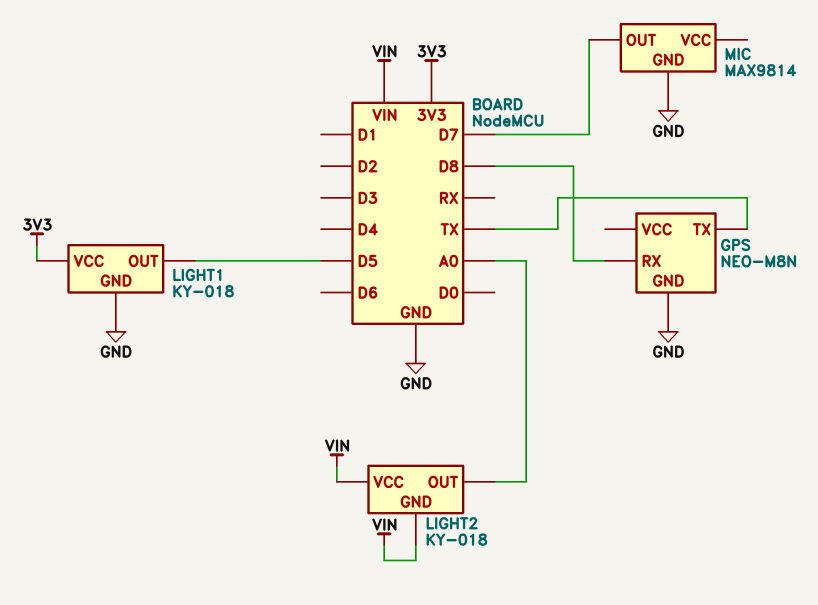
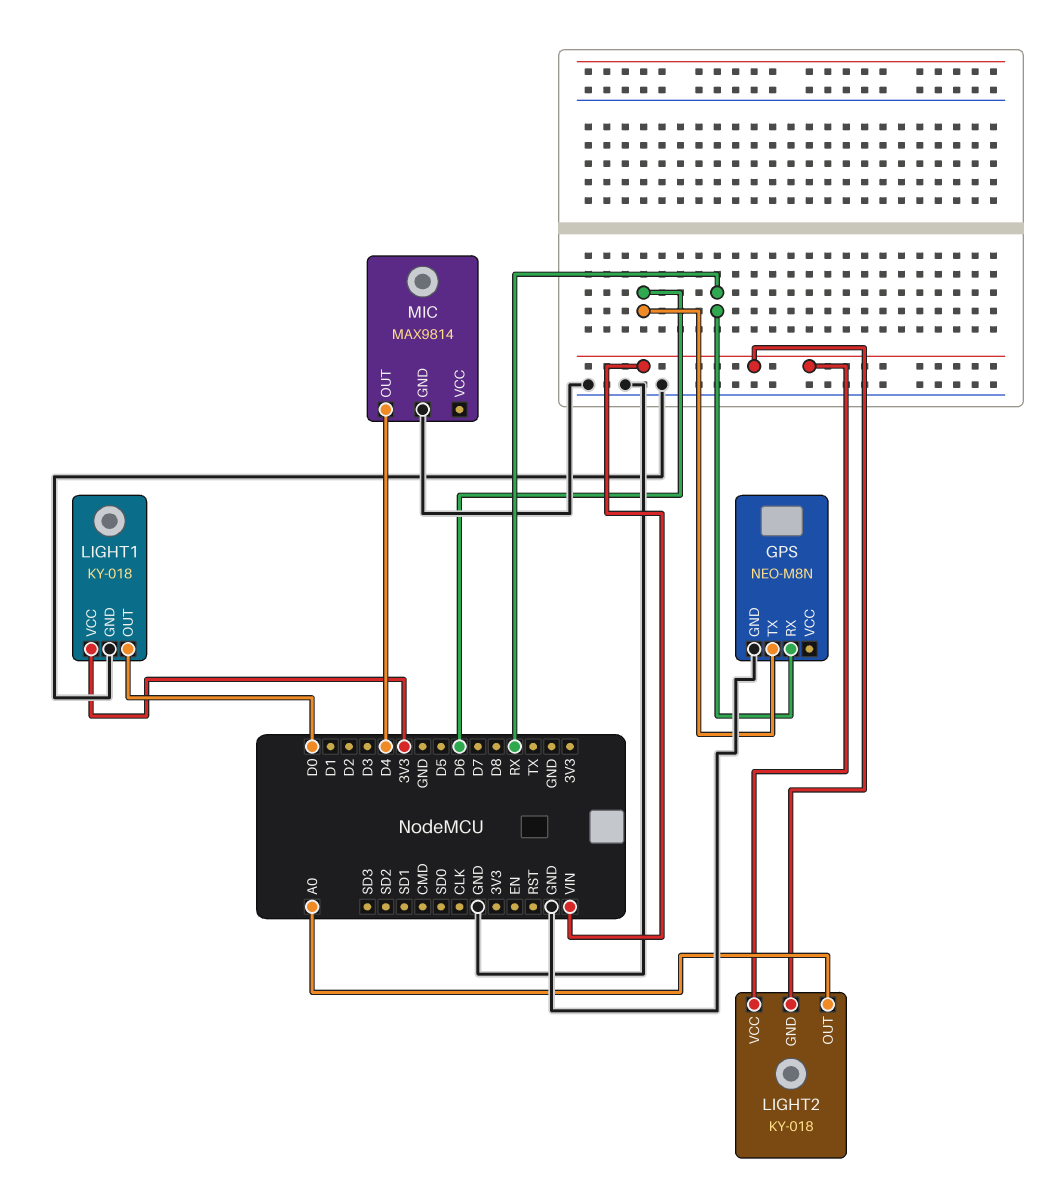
GPS pin RX: D8 -> RX
GPS pin TX: TX -> D6
LIGHT1 pin OUT: D5 -> D0
MIC pin OUT: D7 -> D4

